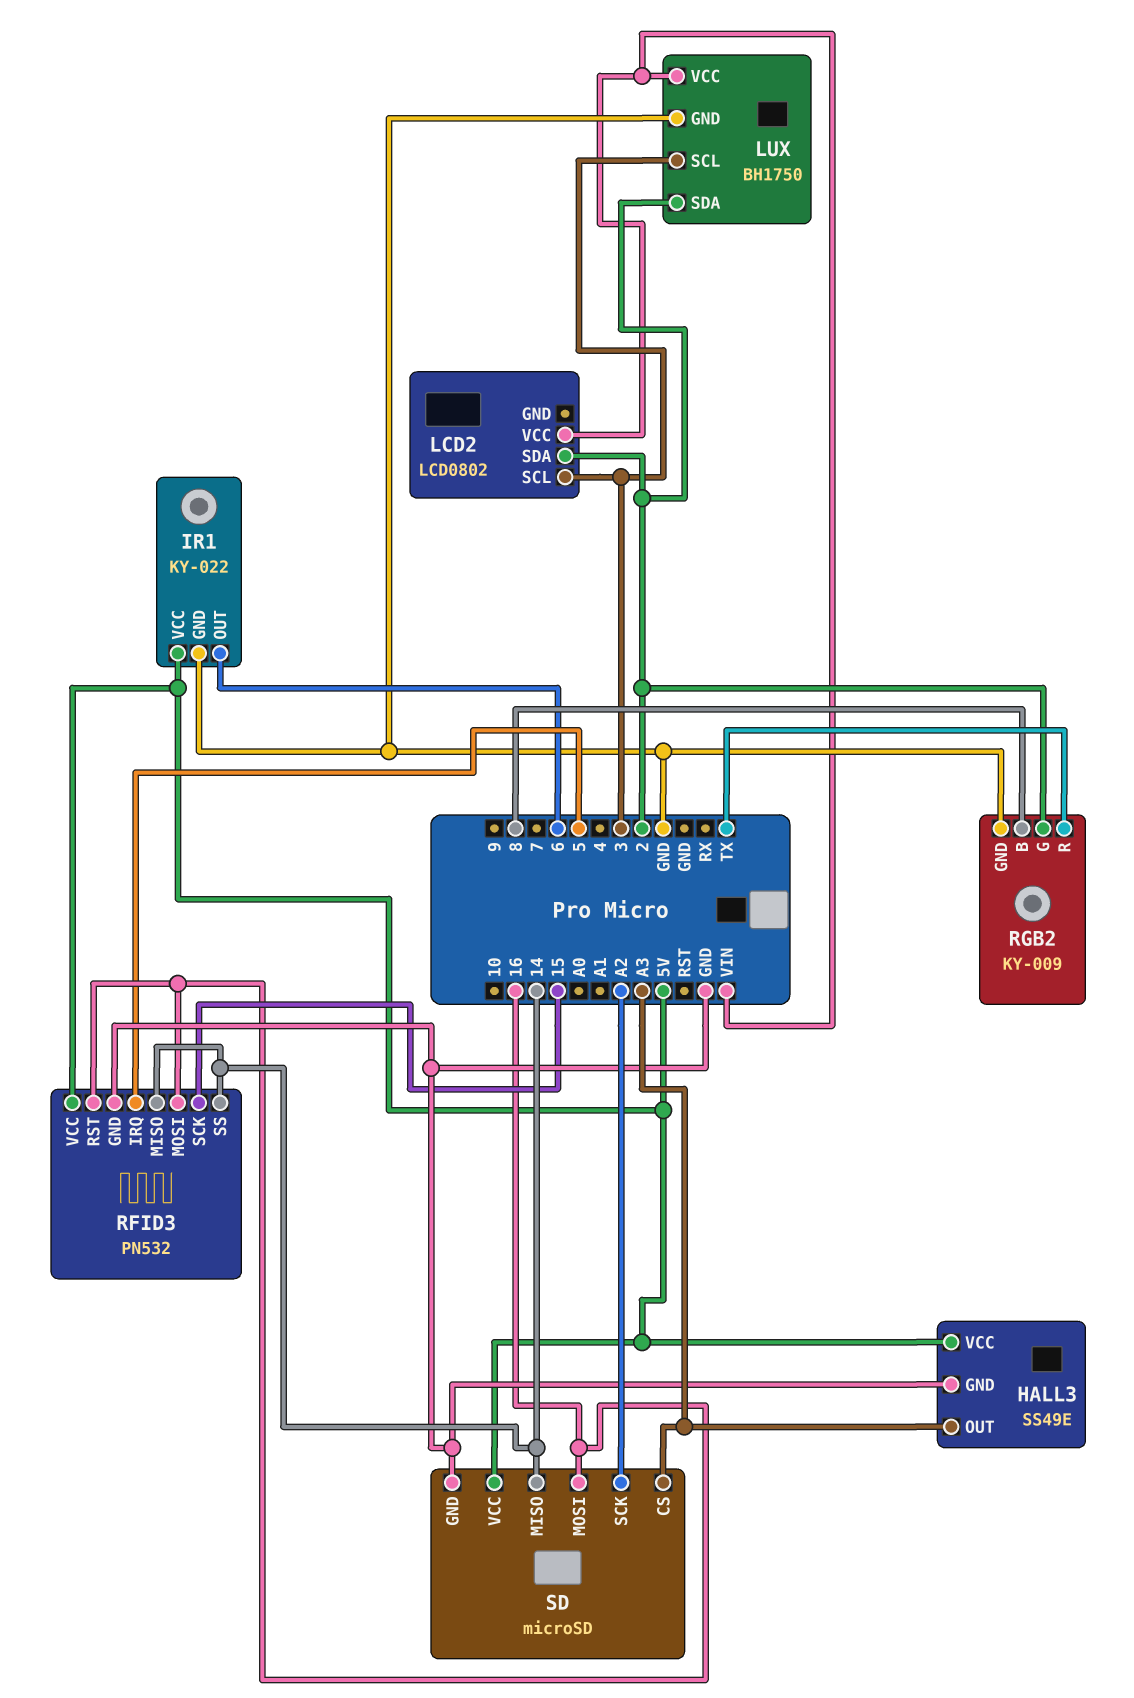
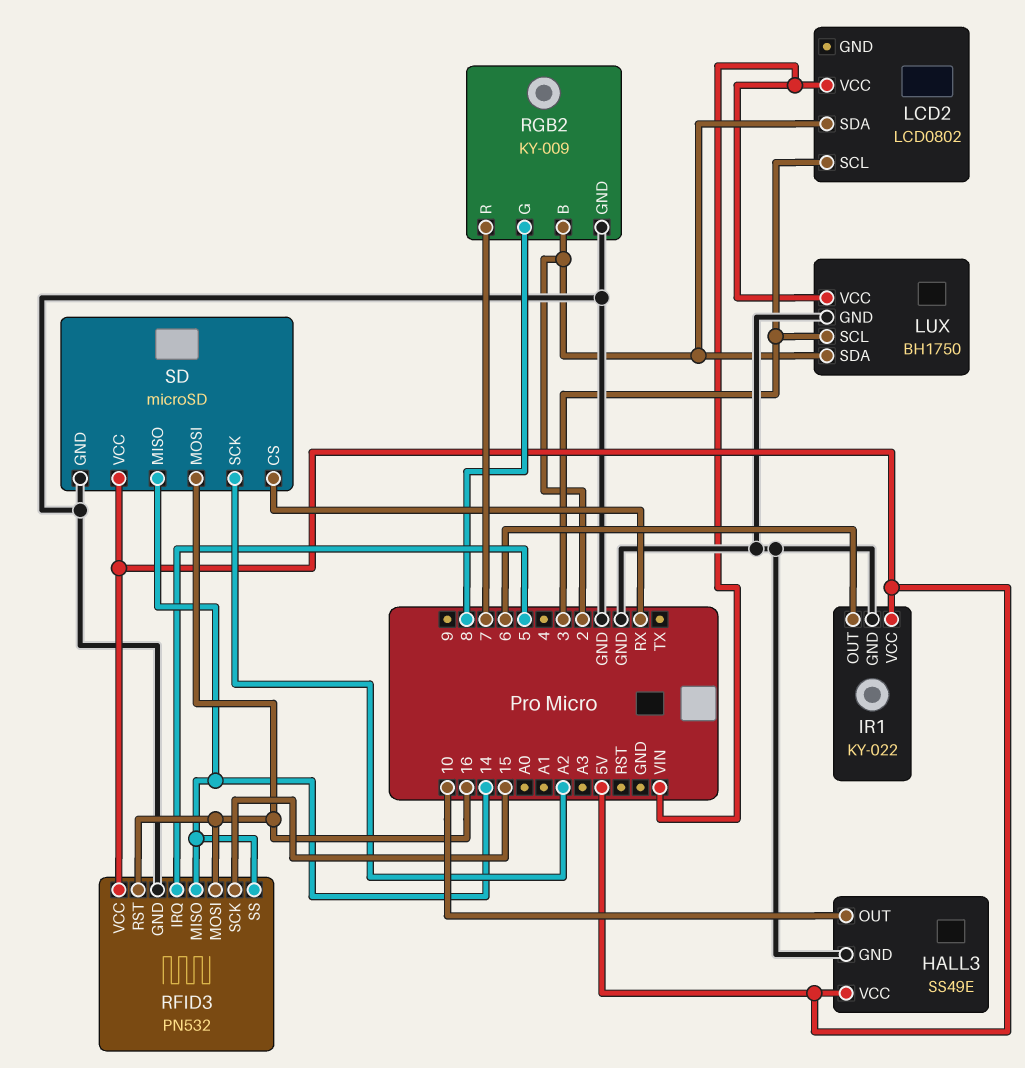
HALL3 pin OUT: A3 -> 10
RGB2 pin B: 8 -> 2
RGB2 pin G: 2 -> 8
RGB2 pin R: TX -> 7
SD pin CS: A3 -> RX

